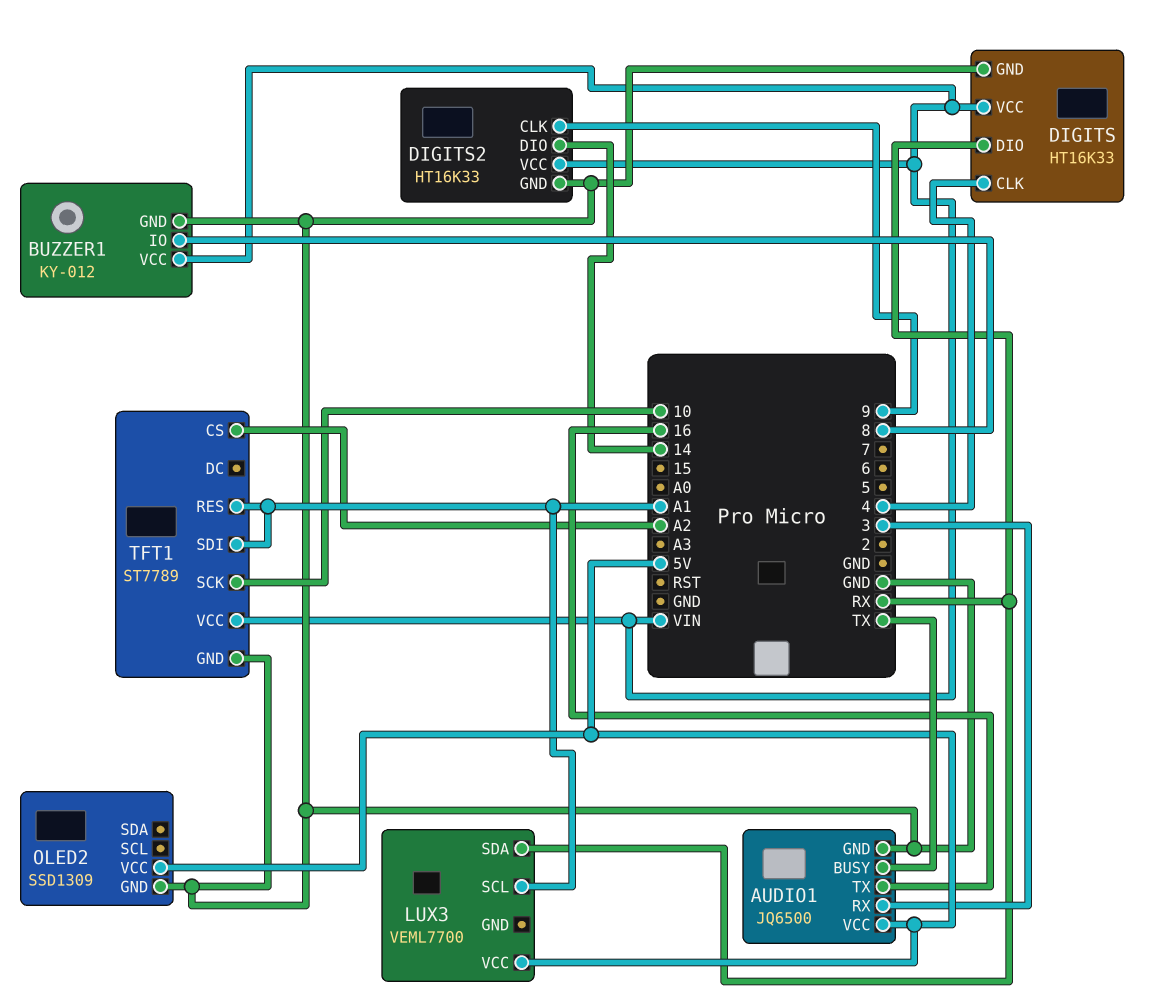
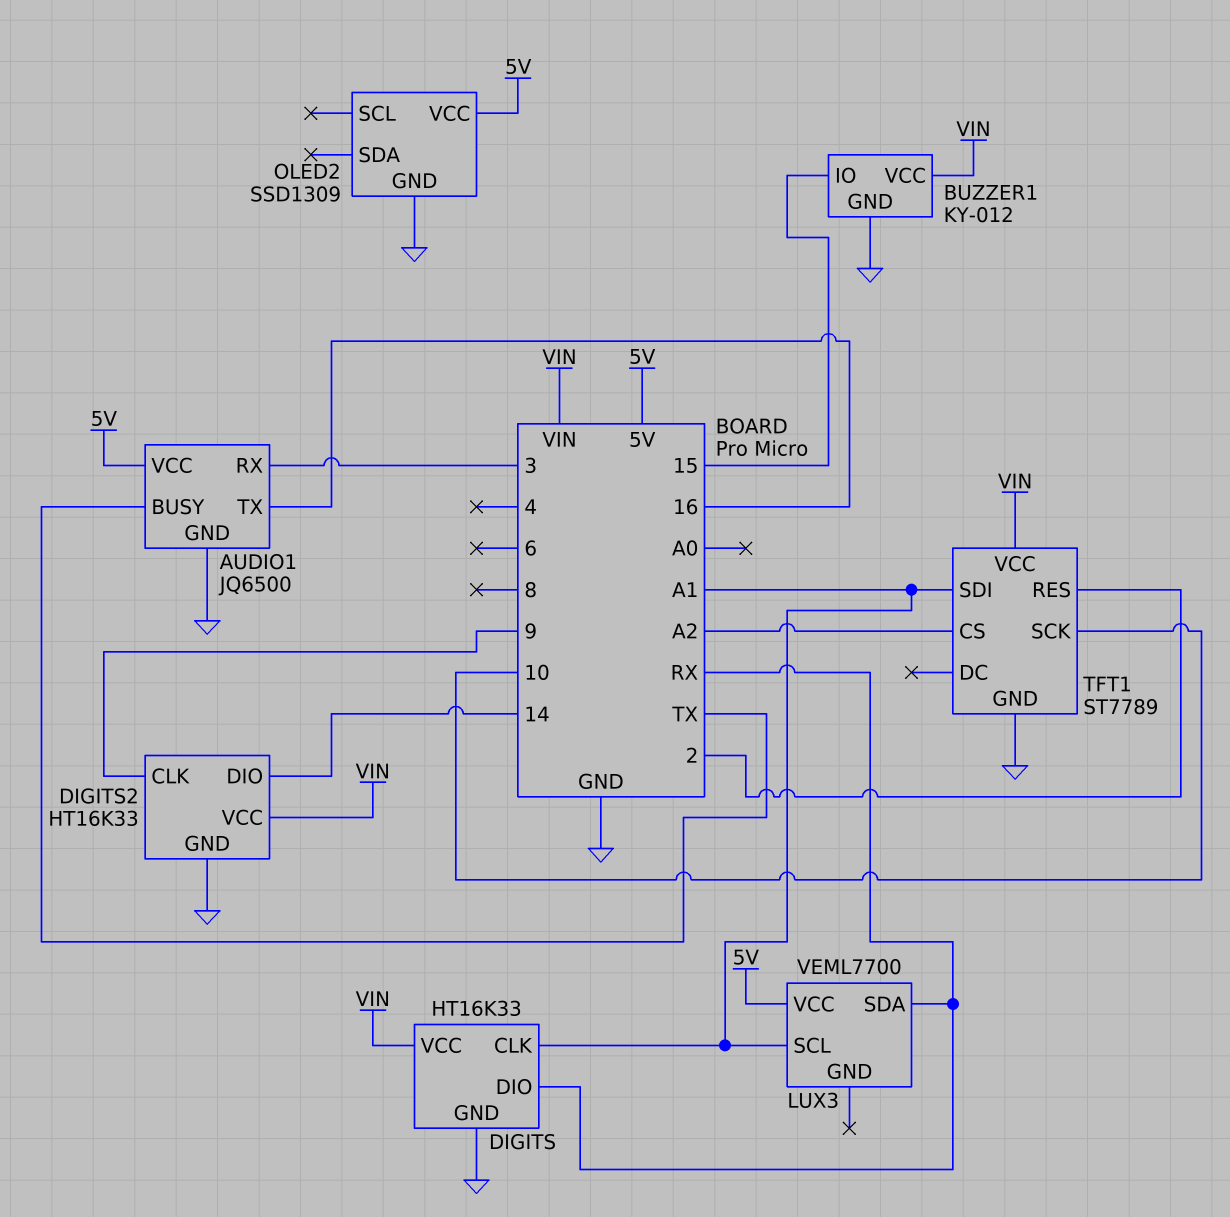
BUZZER1 pin IO: 8 -> 15
DIGITS pin CLK: 4 -> A1
TFT1 pin RES: A1 -> 2

